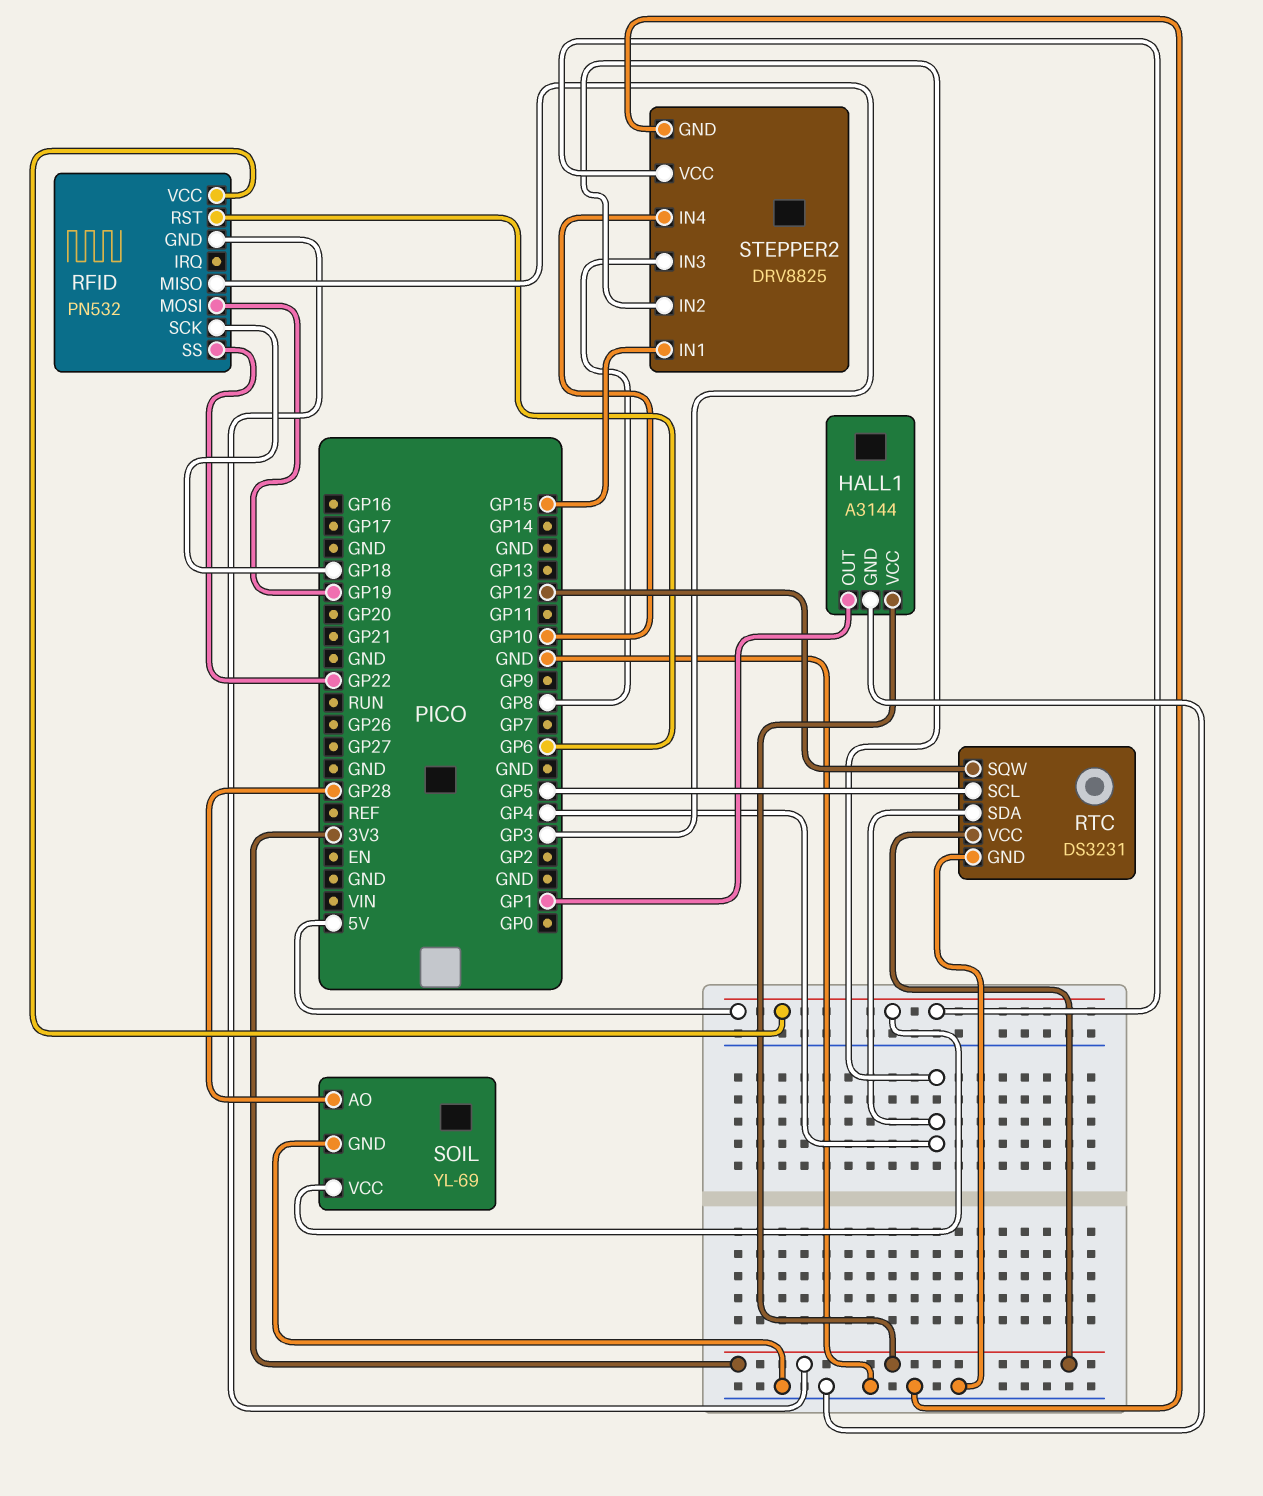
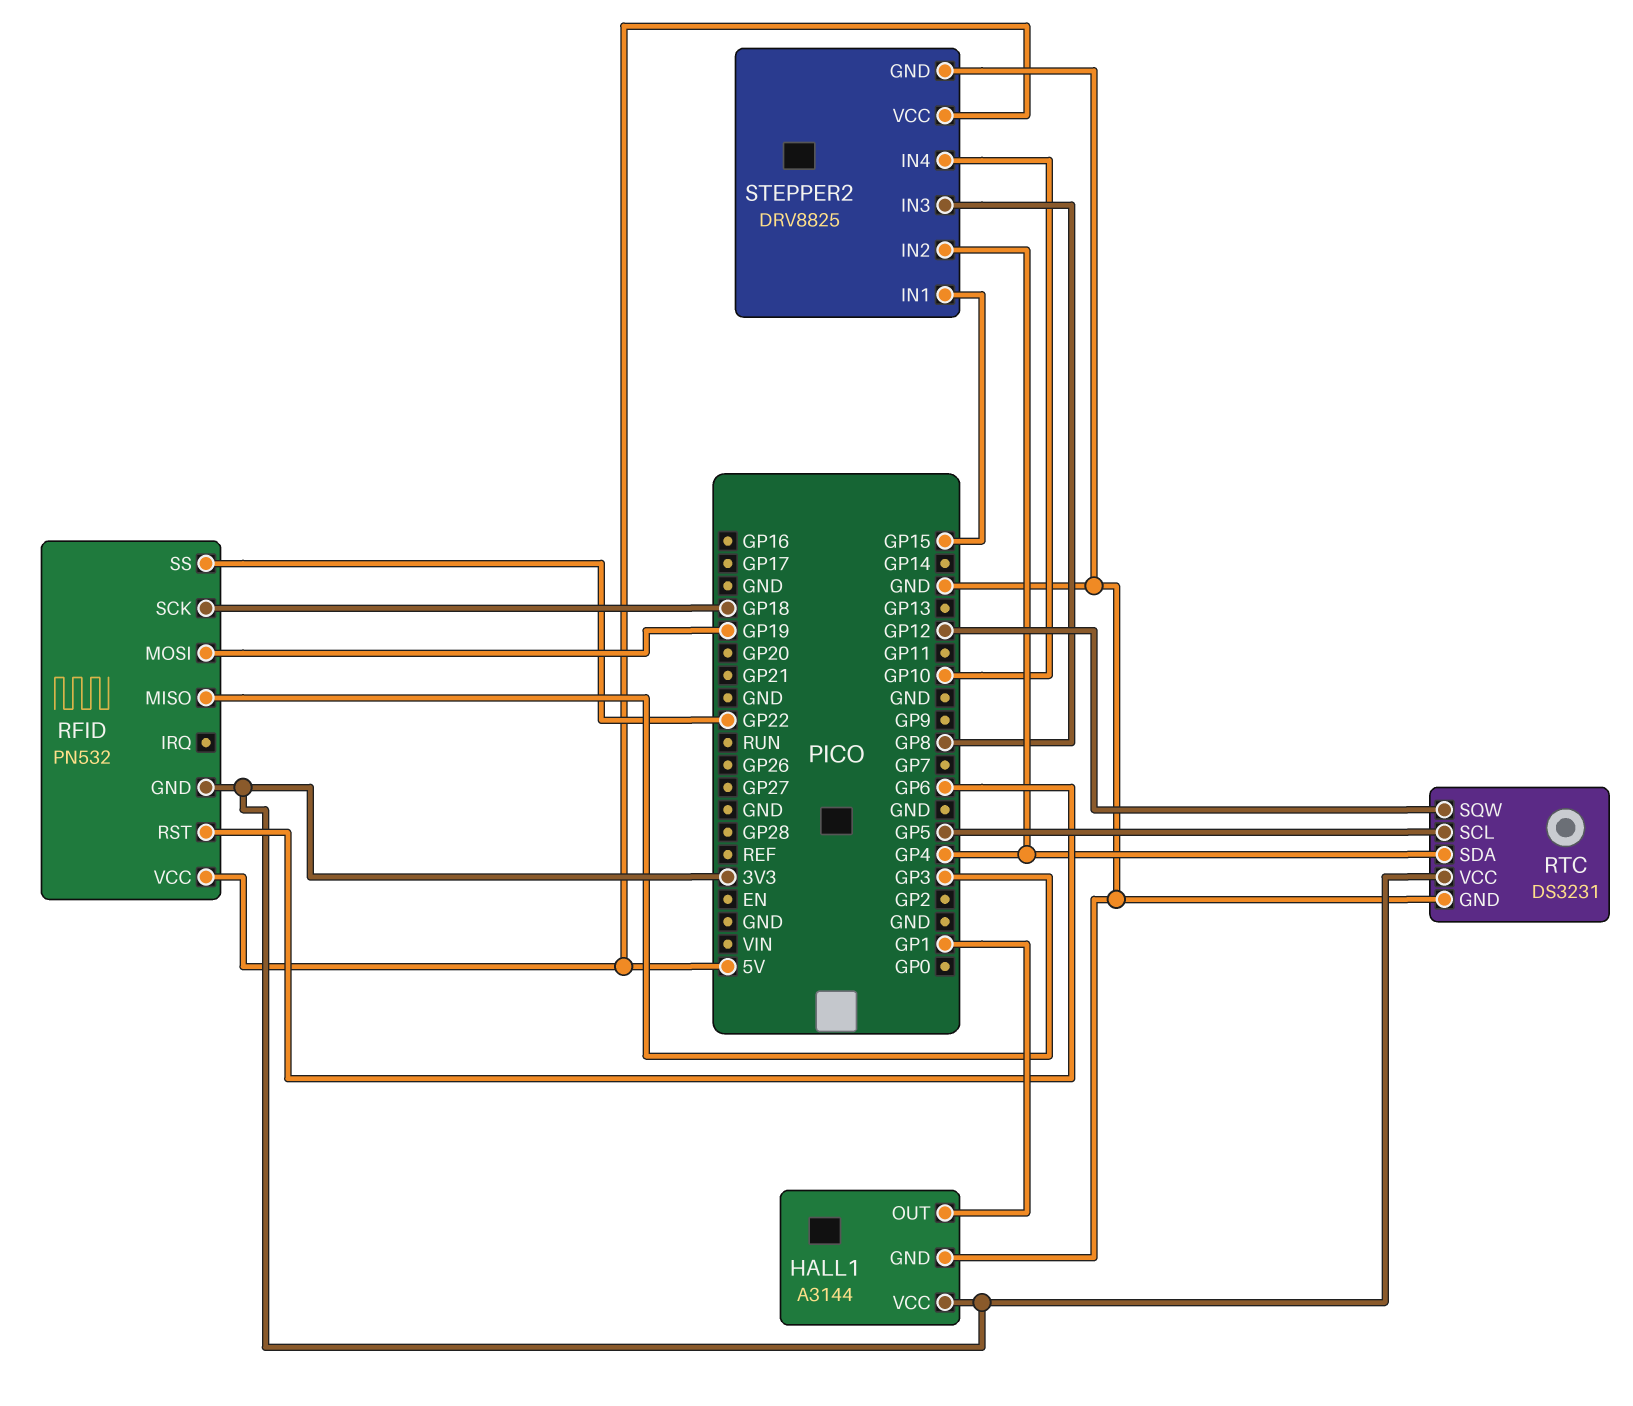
SOIL: YL-69 -> none
SOIL pin AO: GP28 -> none
SOIL pin GND: GND -> none
SOIL pin VCC: 5V -> none

